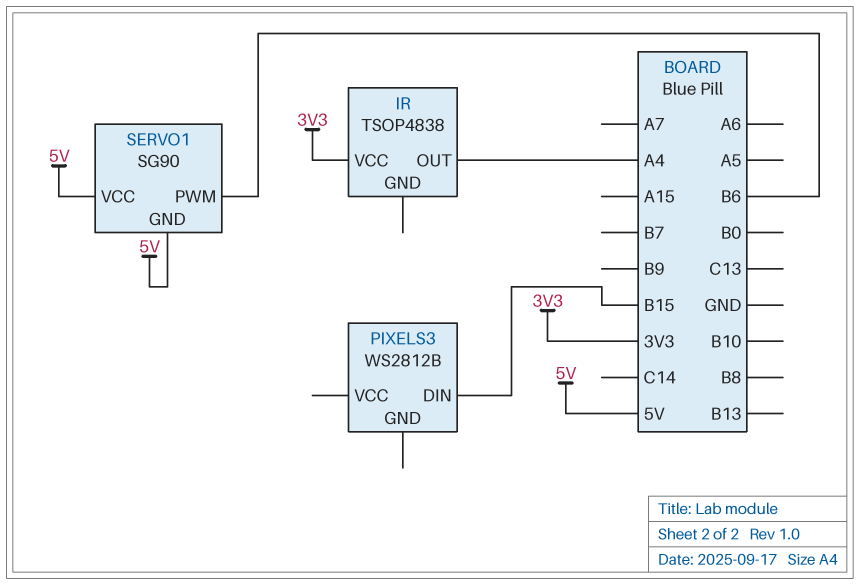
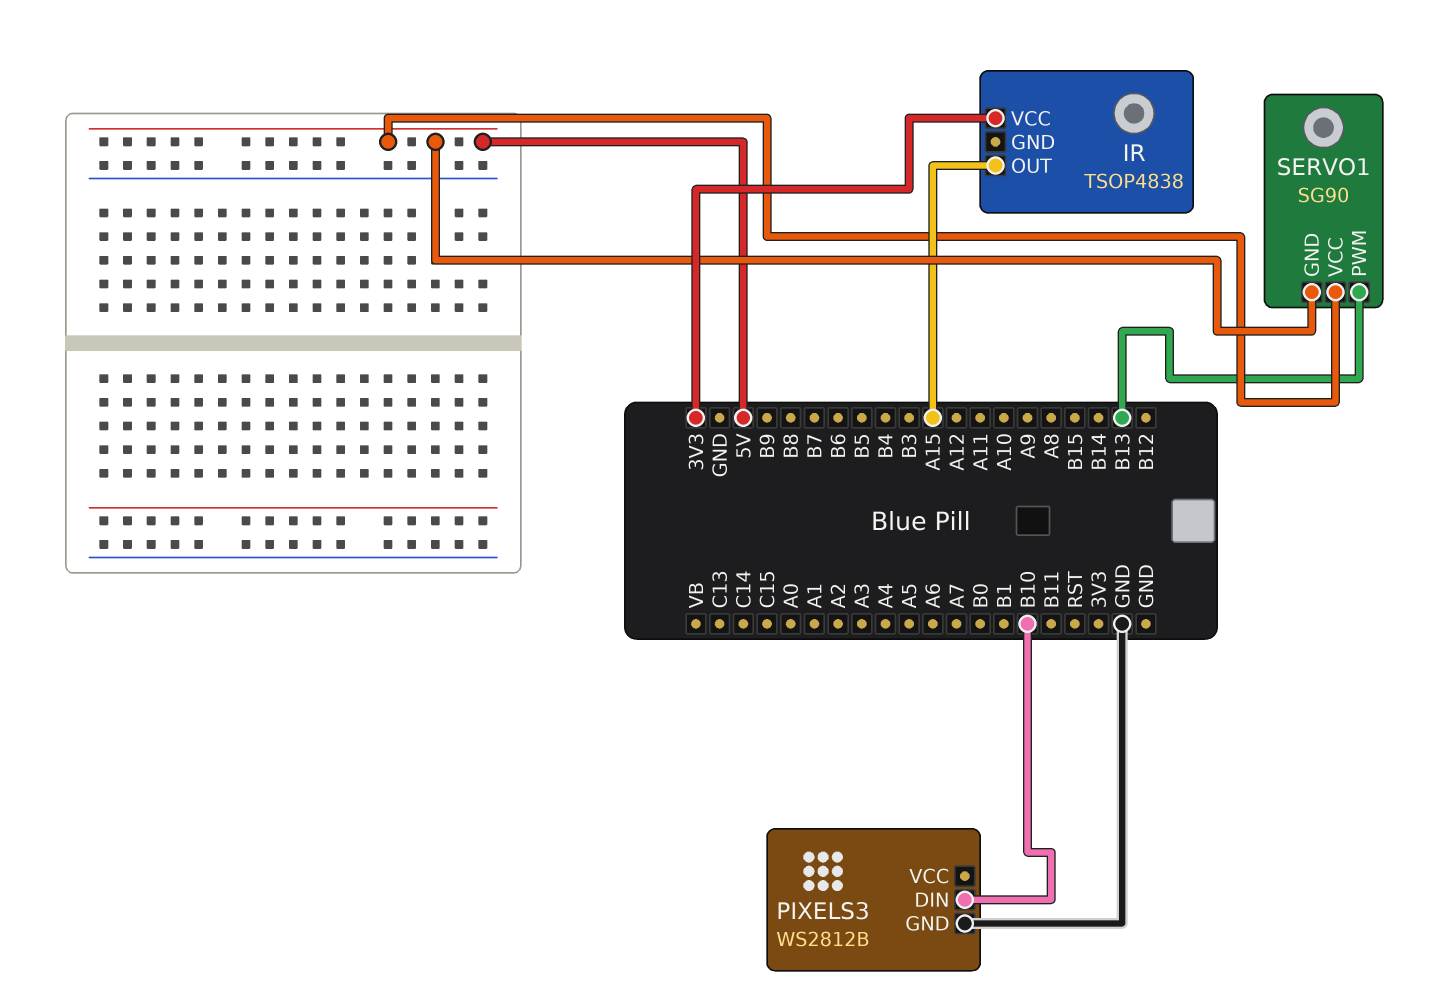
IR pin OUT: A4 -> A15
PIXELS3 pin DIN: B15 -> B10
PIXELS3 pin GND: none -> GND
SERVO1 pin PWM: B6 -> B13

